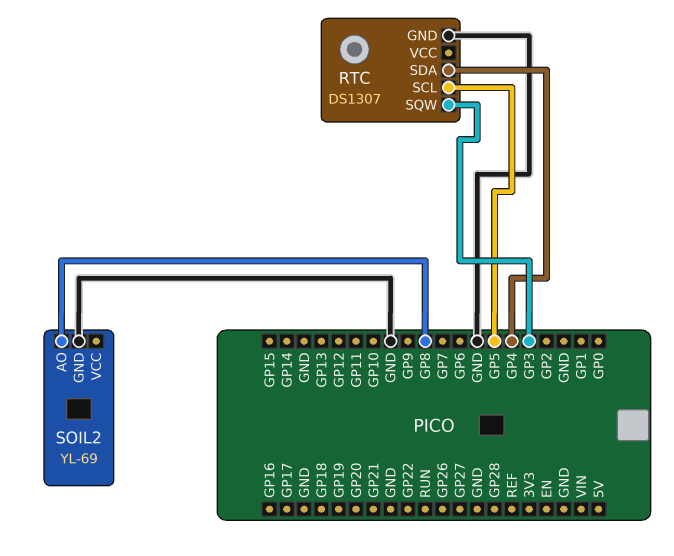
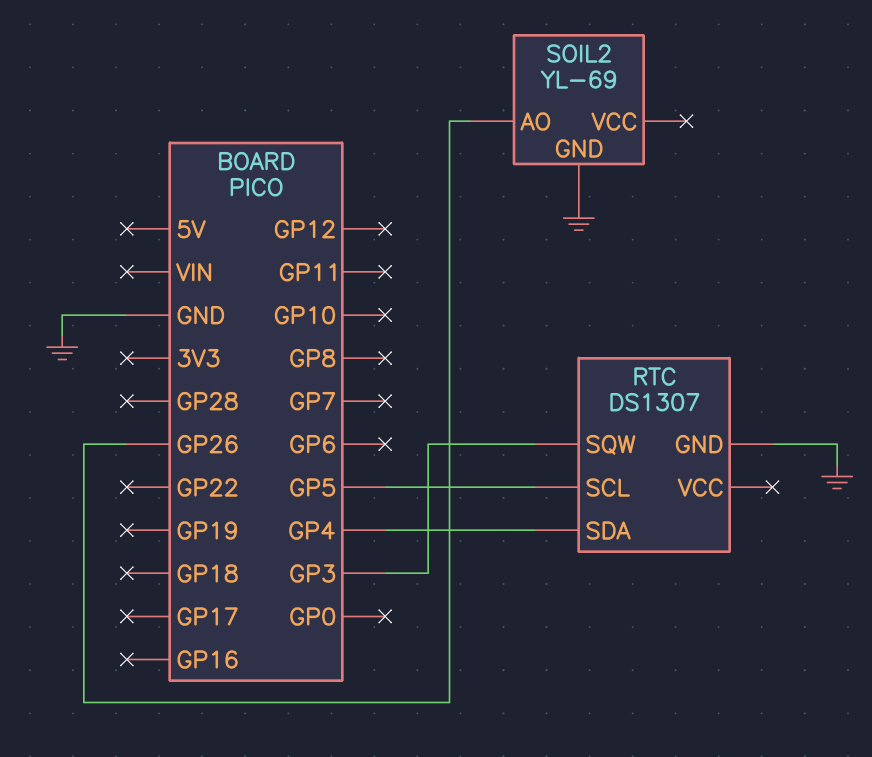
SOIL2 pin AO: GP8 -> GP26

